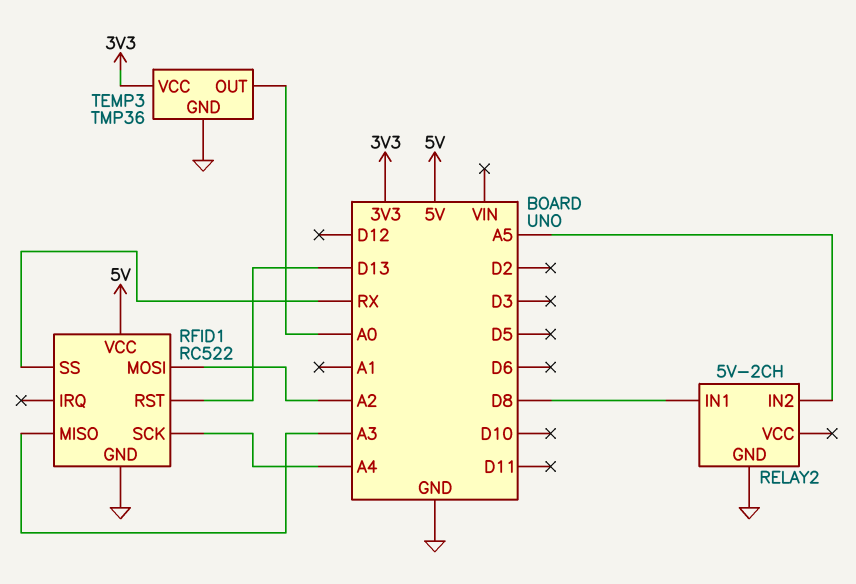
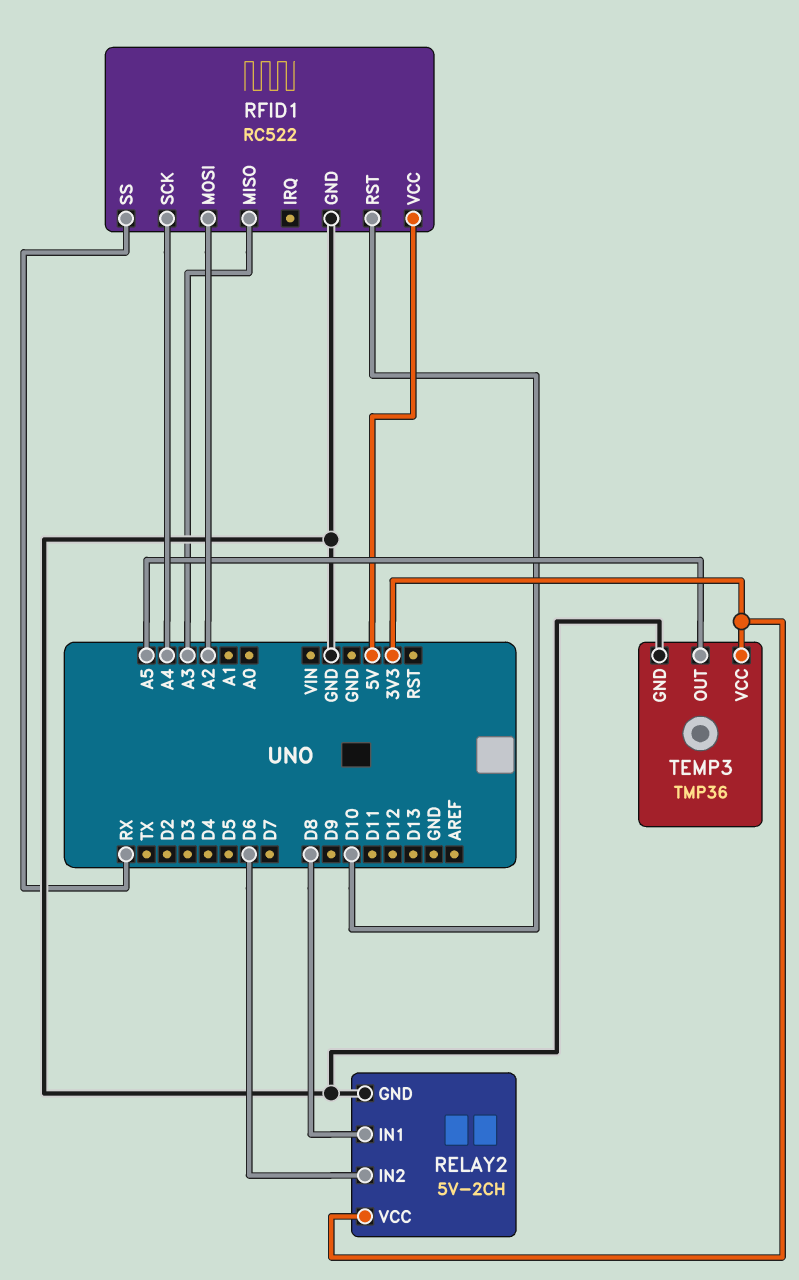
RELAY2 pin IN2: A5 -> D6
RELAY2 pin VCC: none -> 3V3
RFID1 pin RST: D13 -> D10
TEMP3 pin OUT: A0 -> A5

